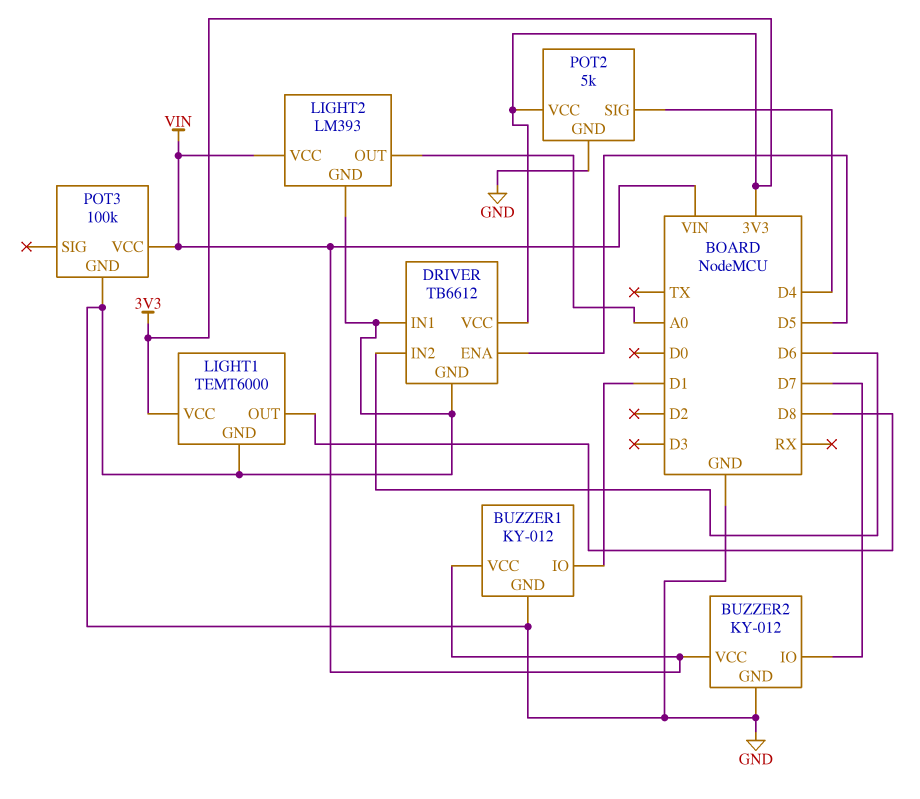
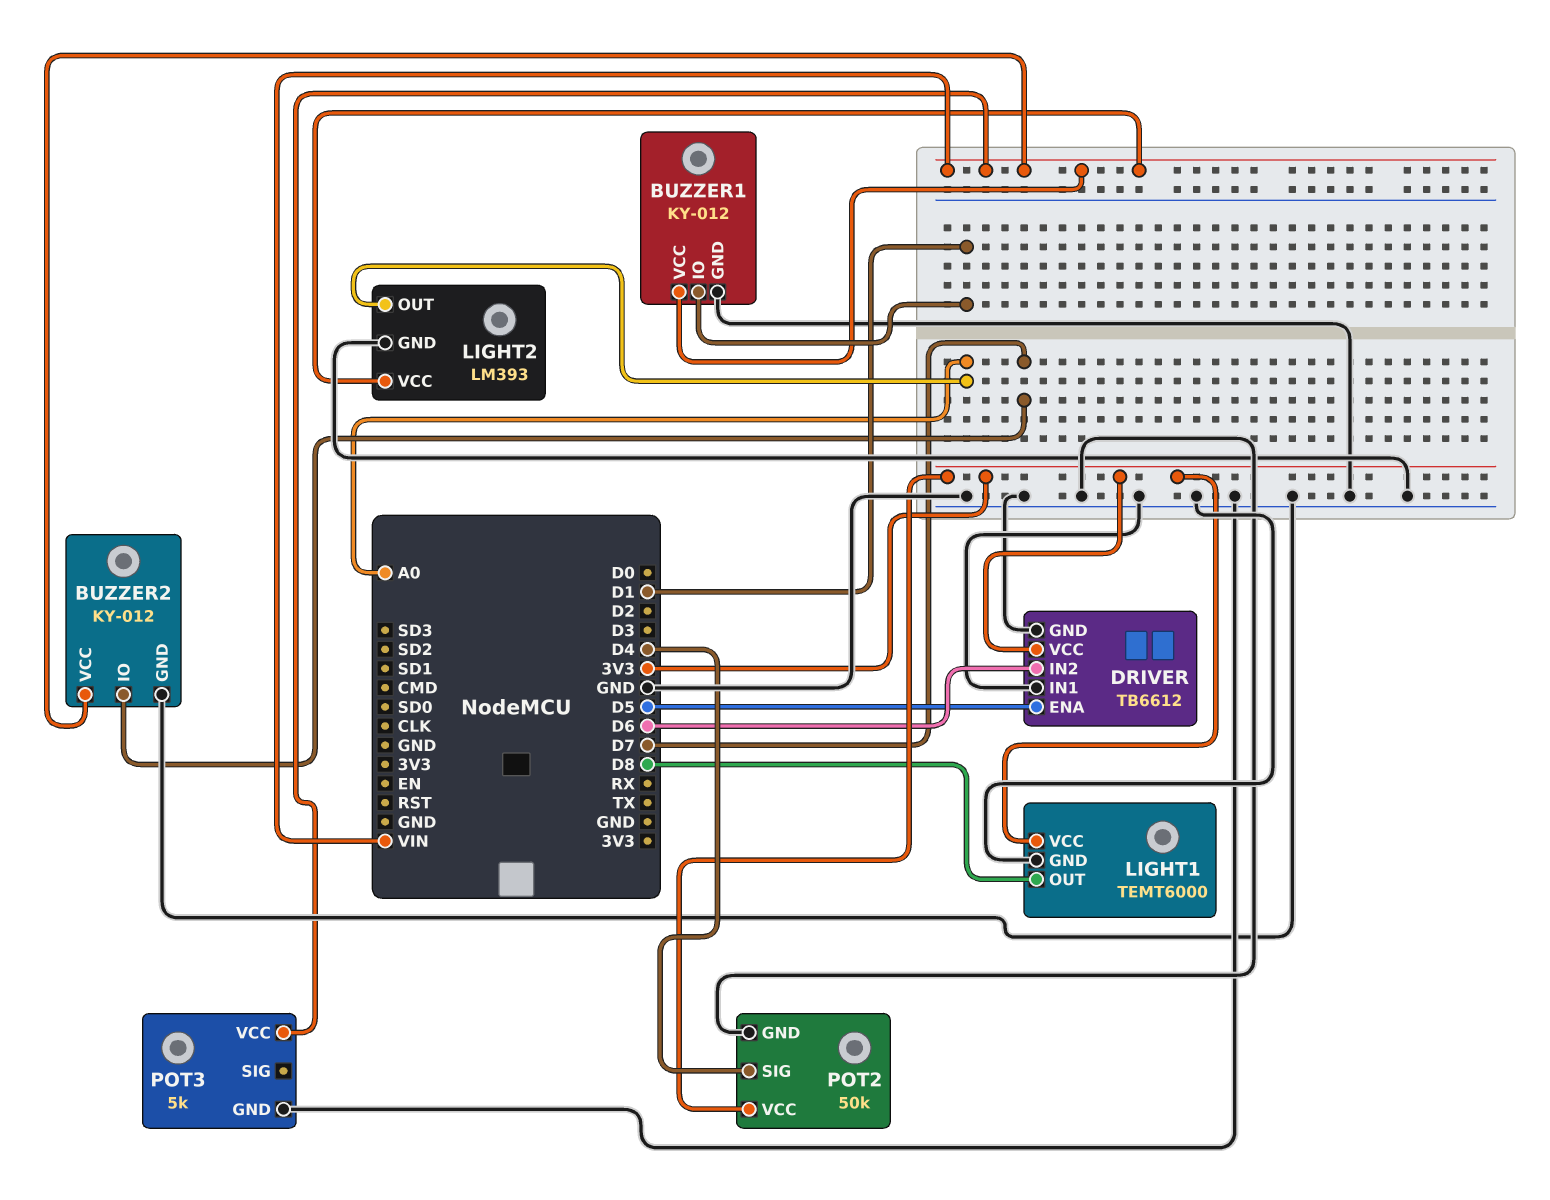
POT2: 5k -> 50k
POT3: 100k -> 5k

